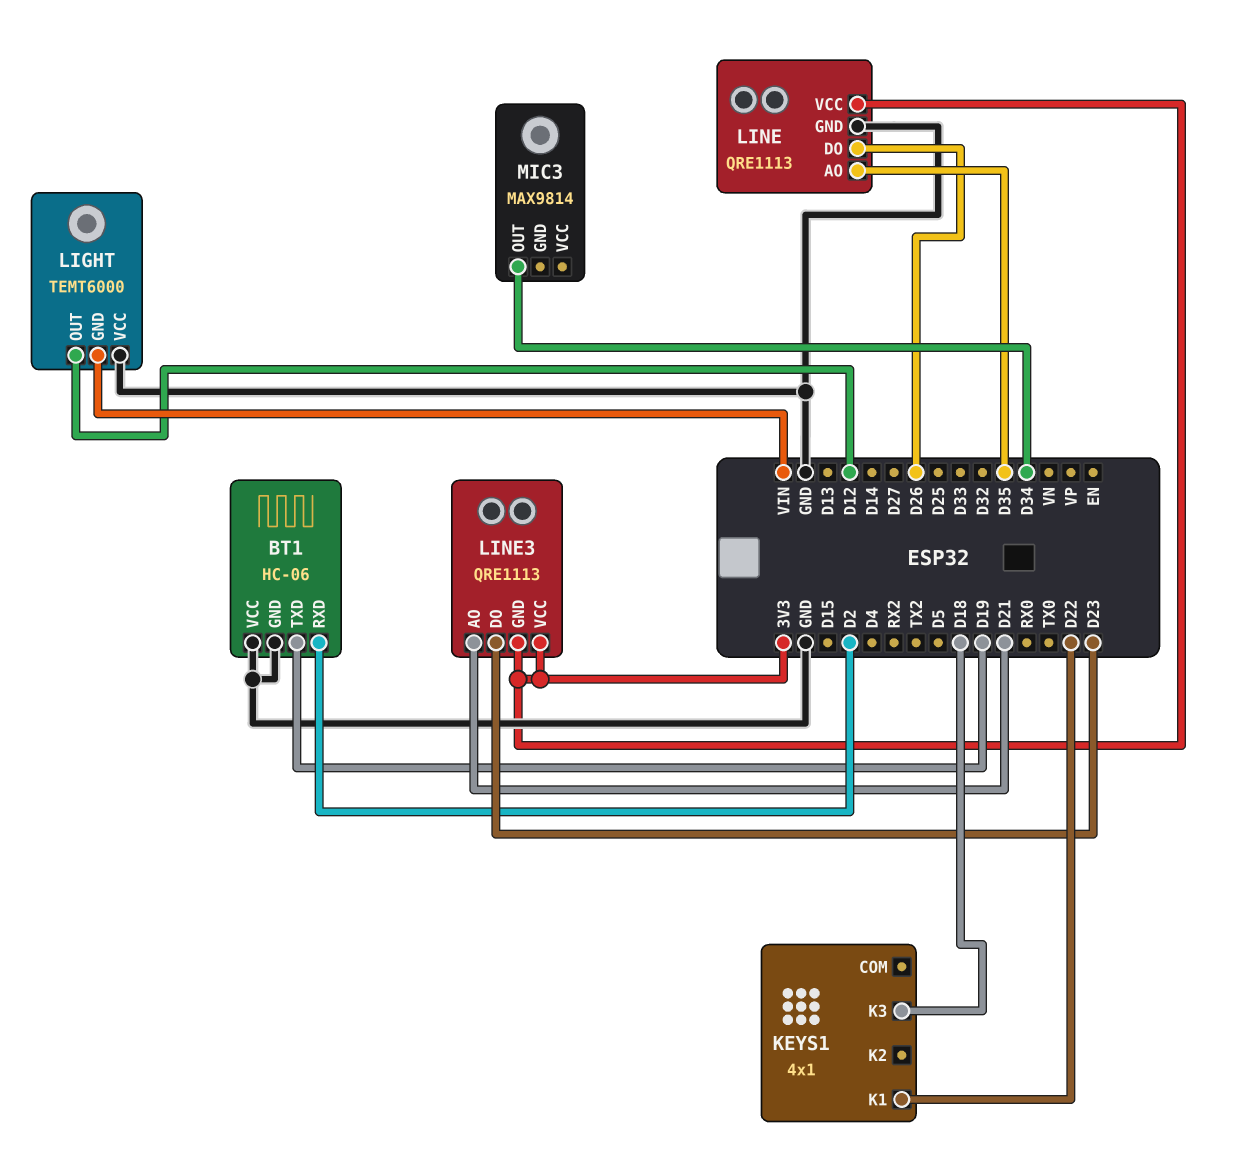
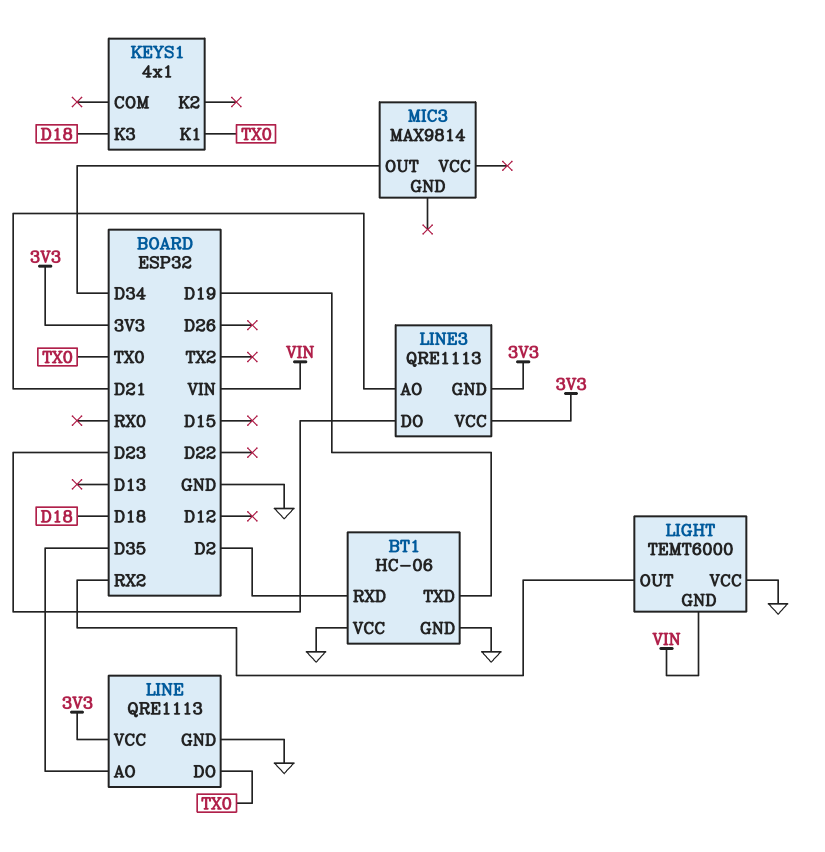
KEYS1 pin K1: D22 -> TX0
LIGHT pin OUT: D12 -> RX2
LINE pin DO: D26 -> TX0

